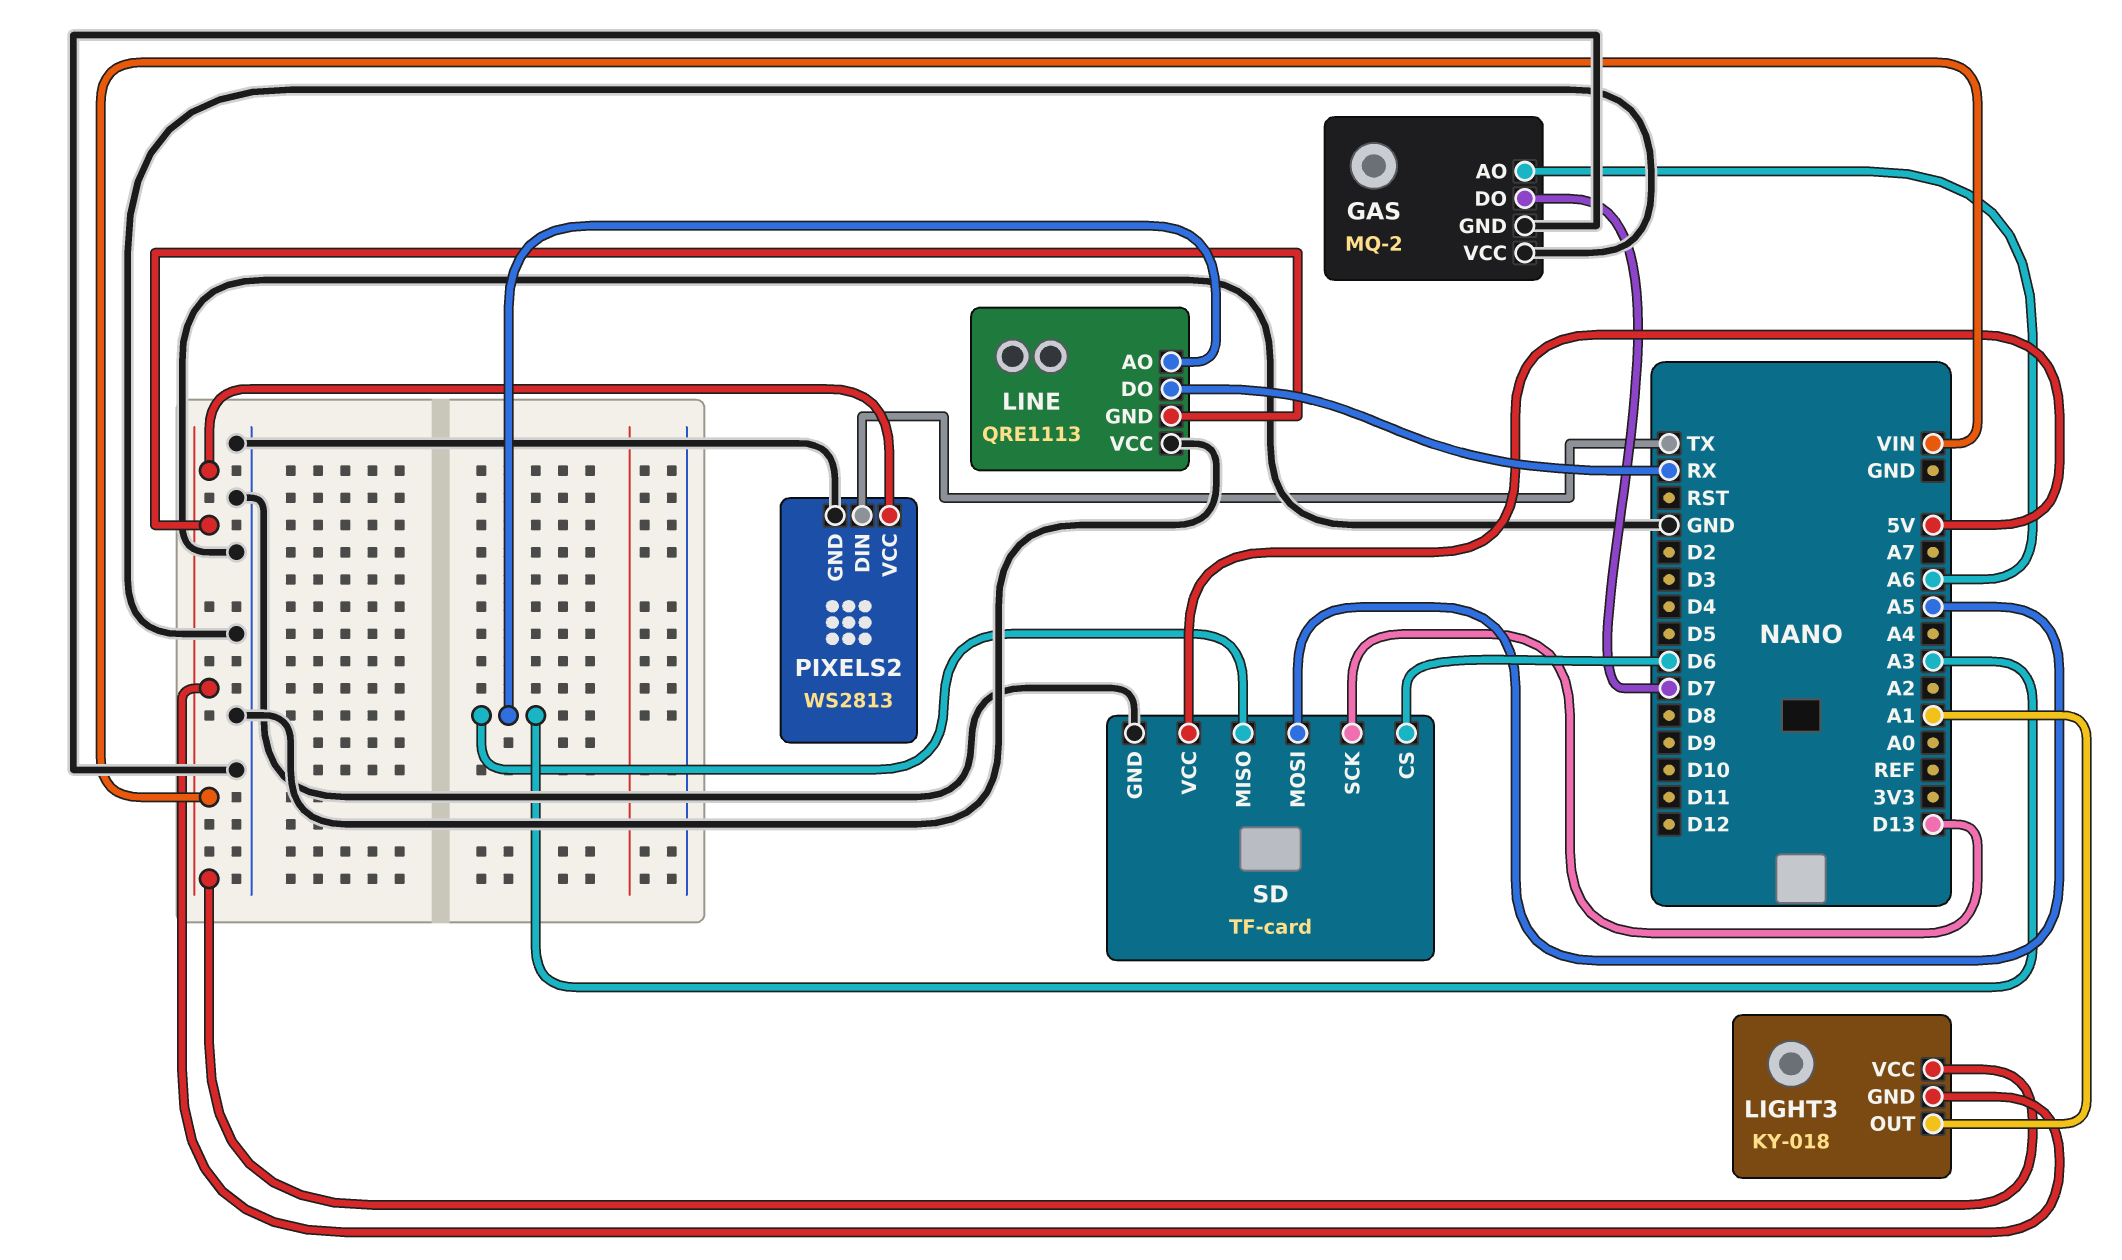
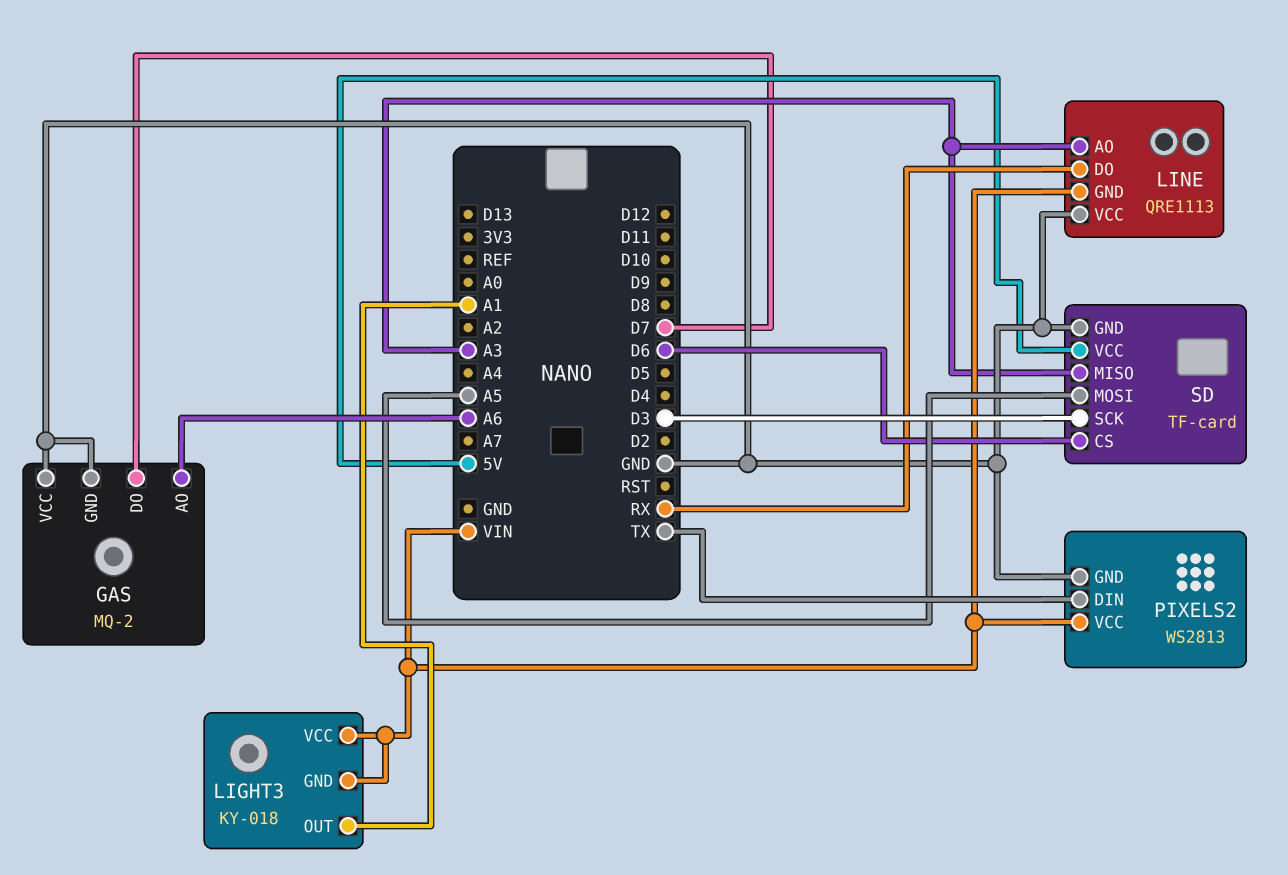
SD pin SCK: D13 -> D3

